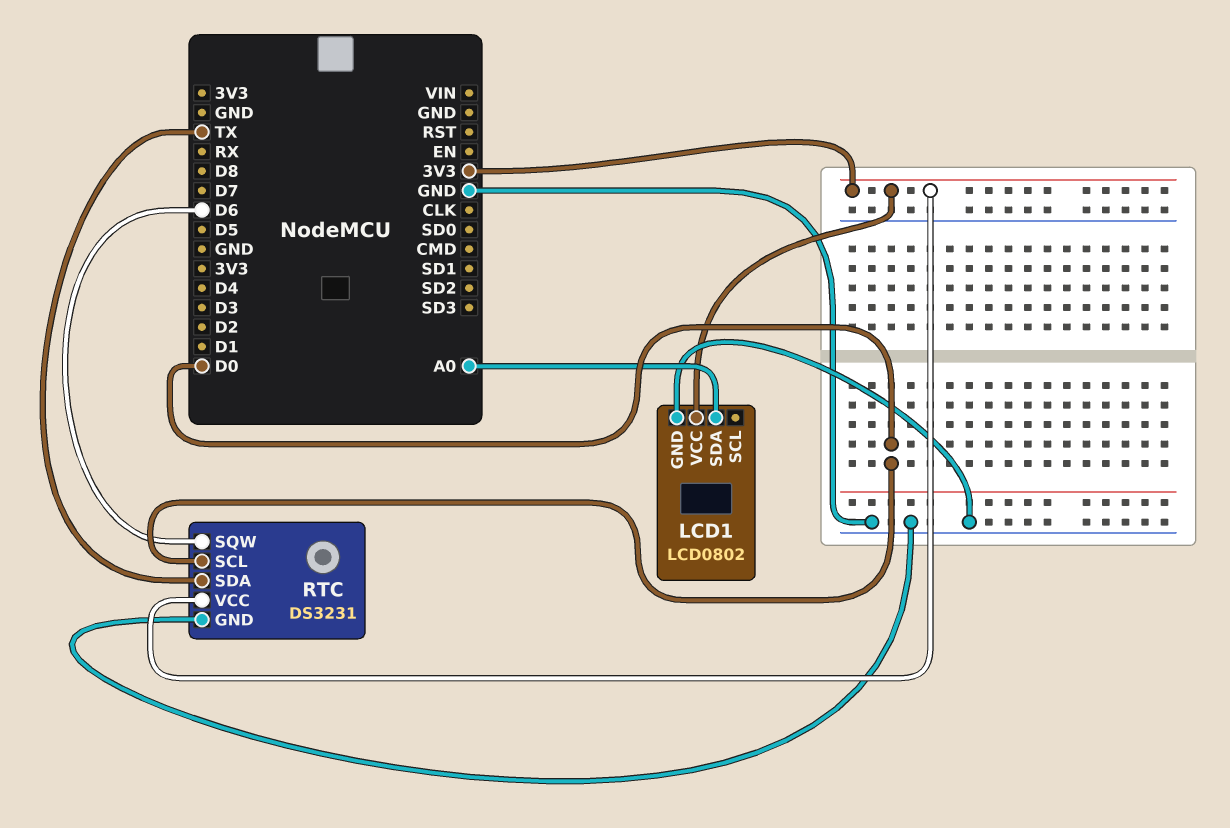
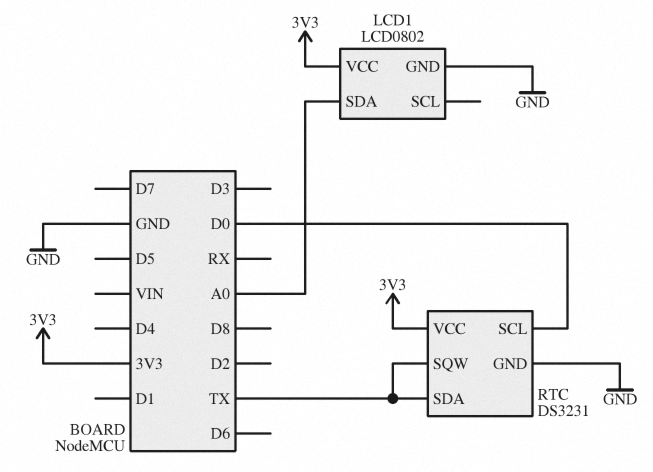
RTC pin SQW: D6 -> TX

